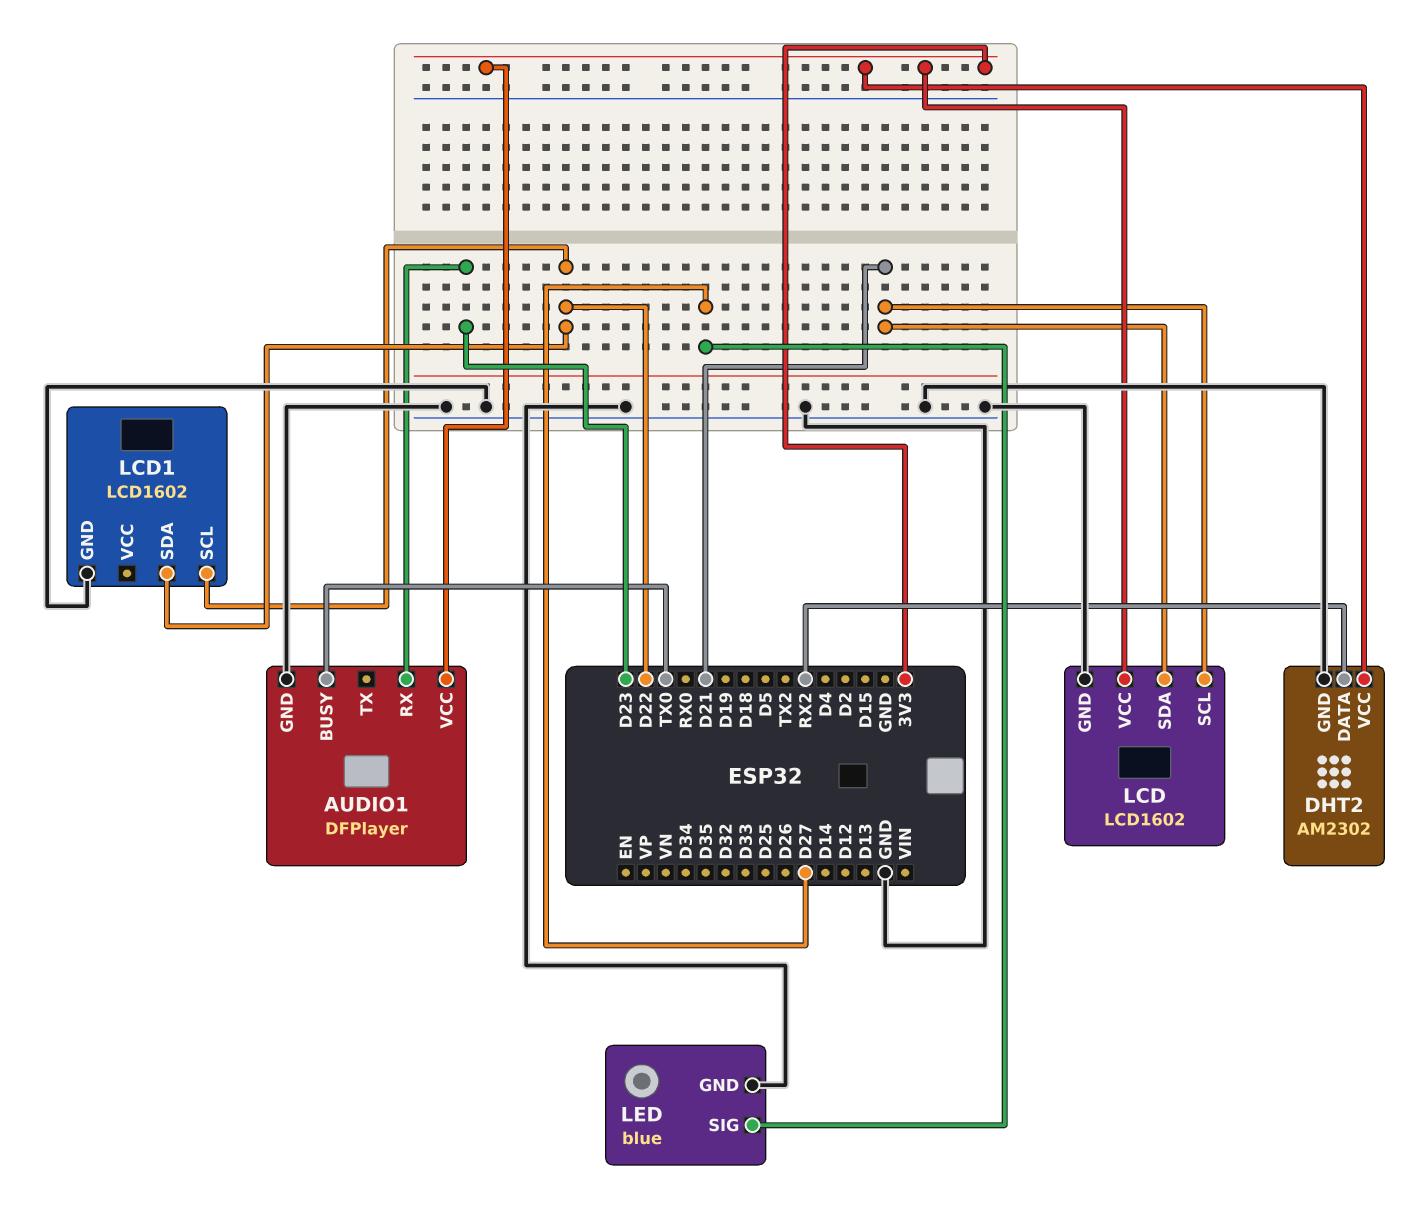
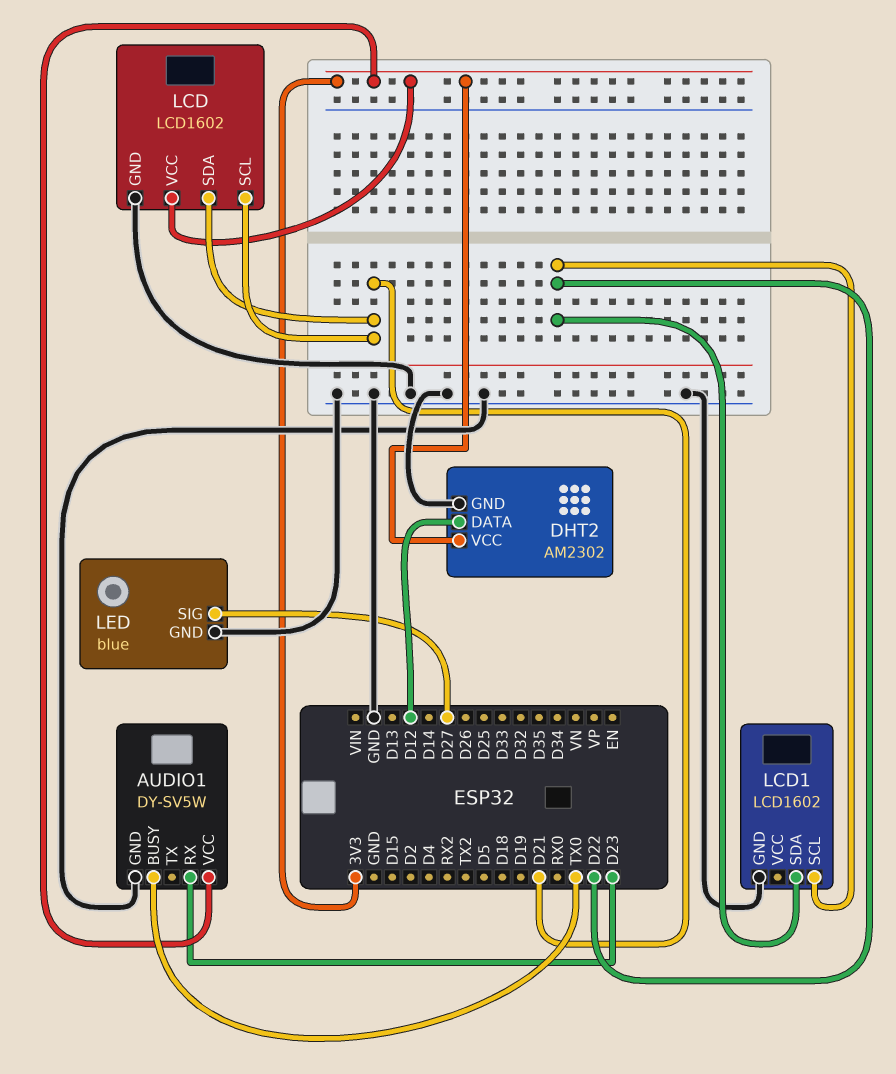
AUDIO1: DFPlayer -> DY-SV5W
DHT2 pin DATA: RX2 -> D12

